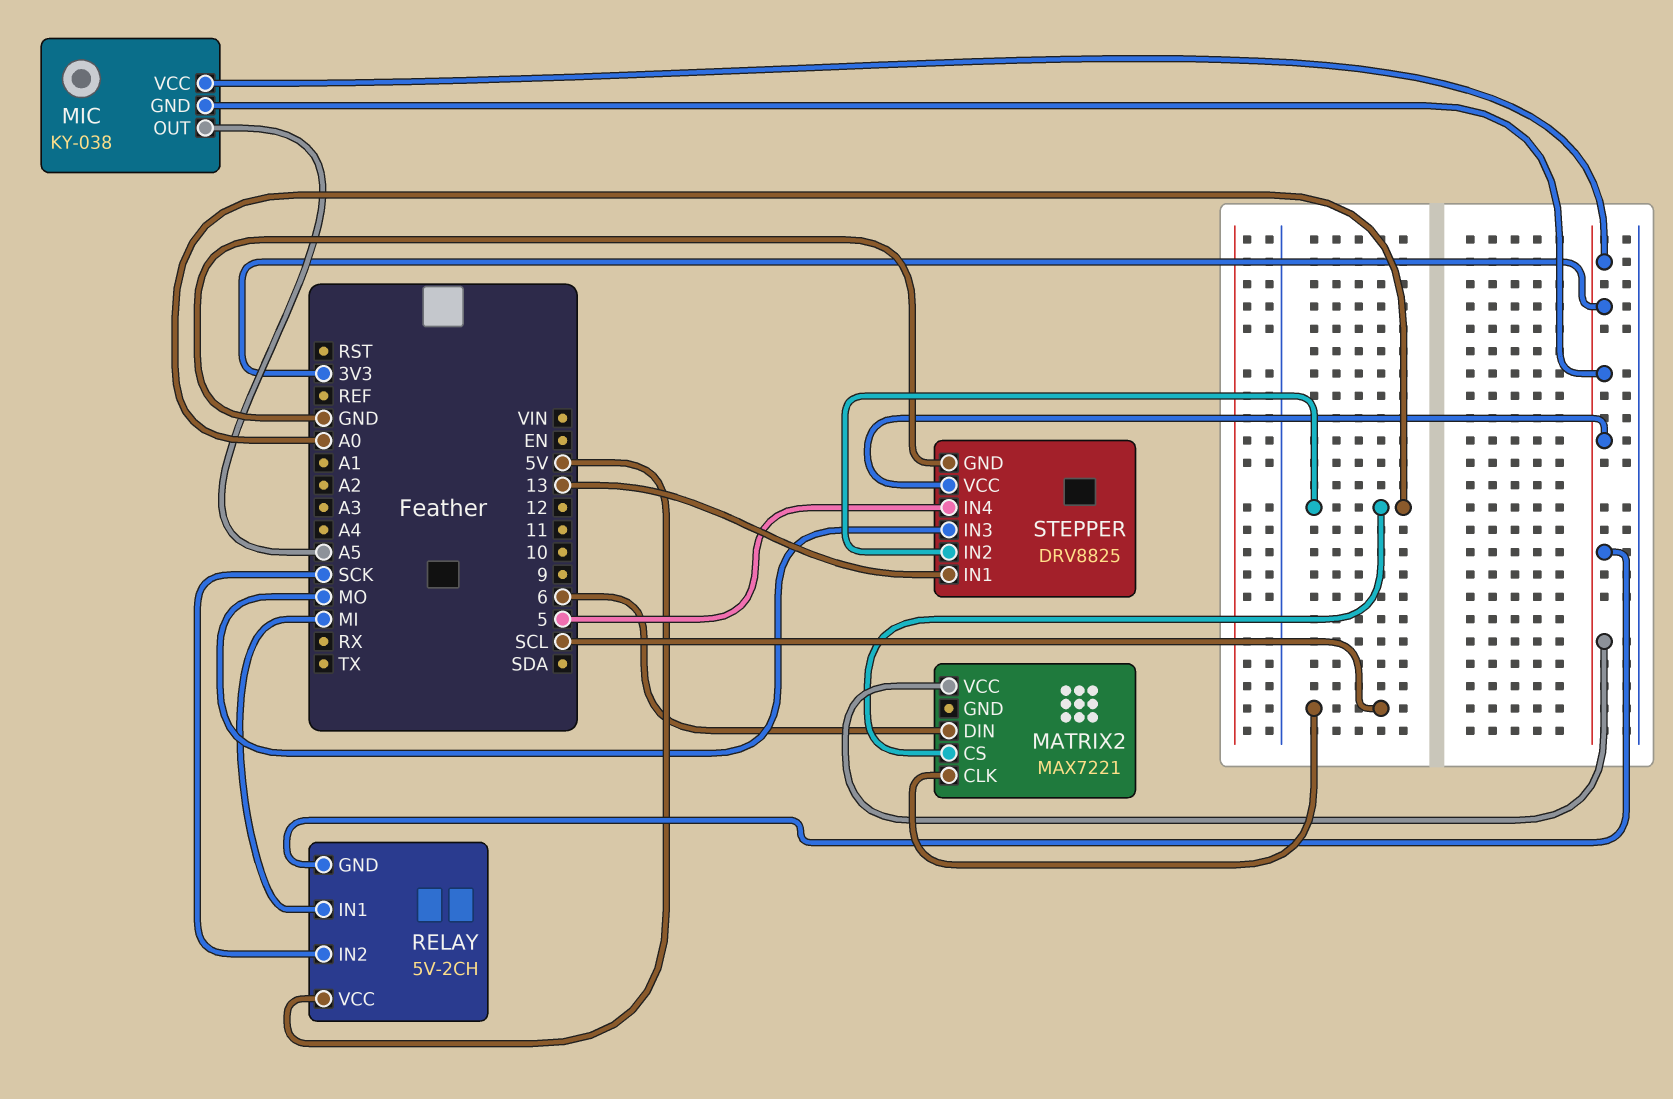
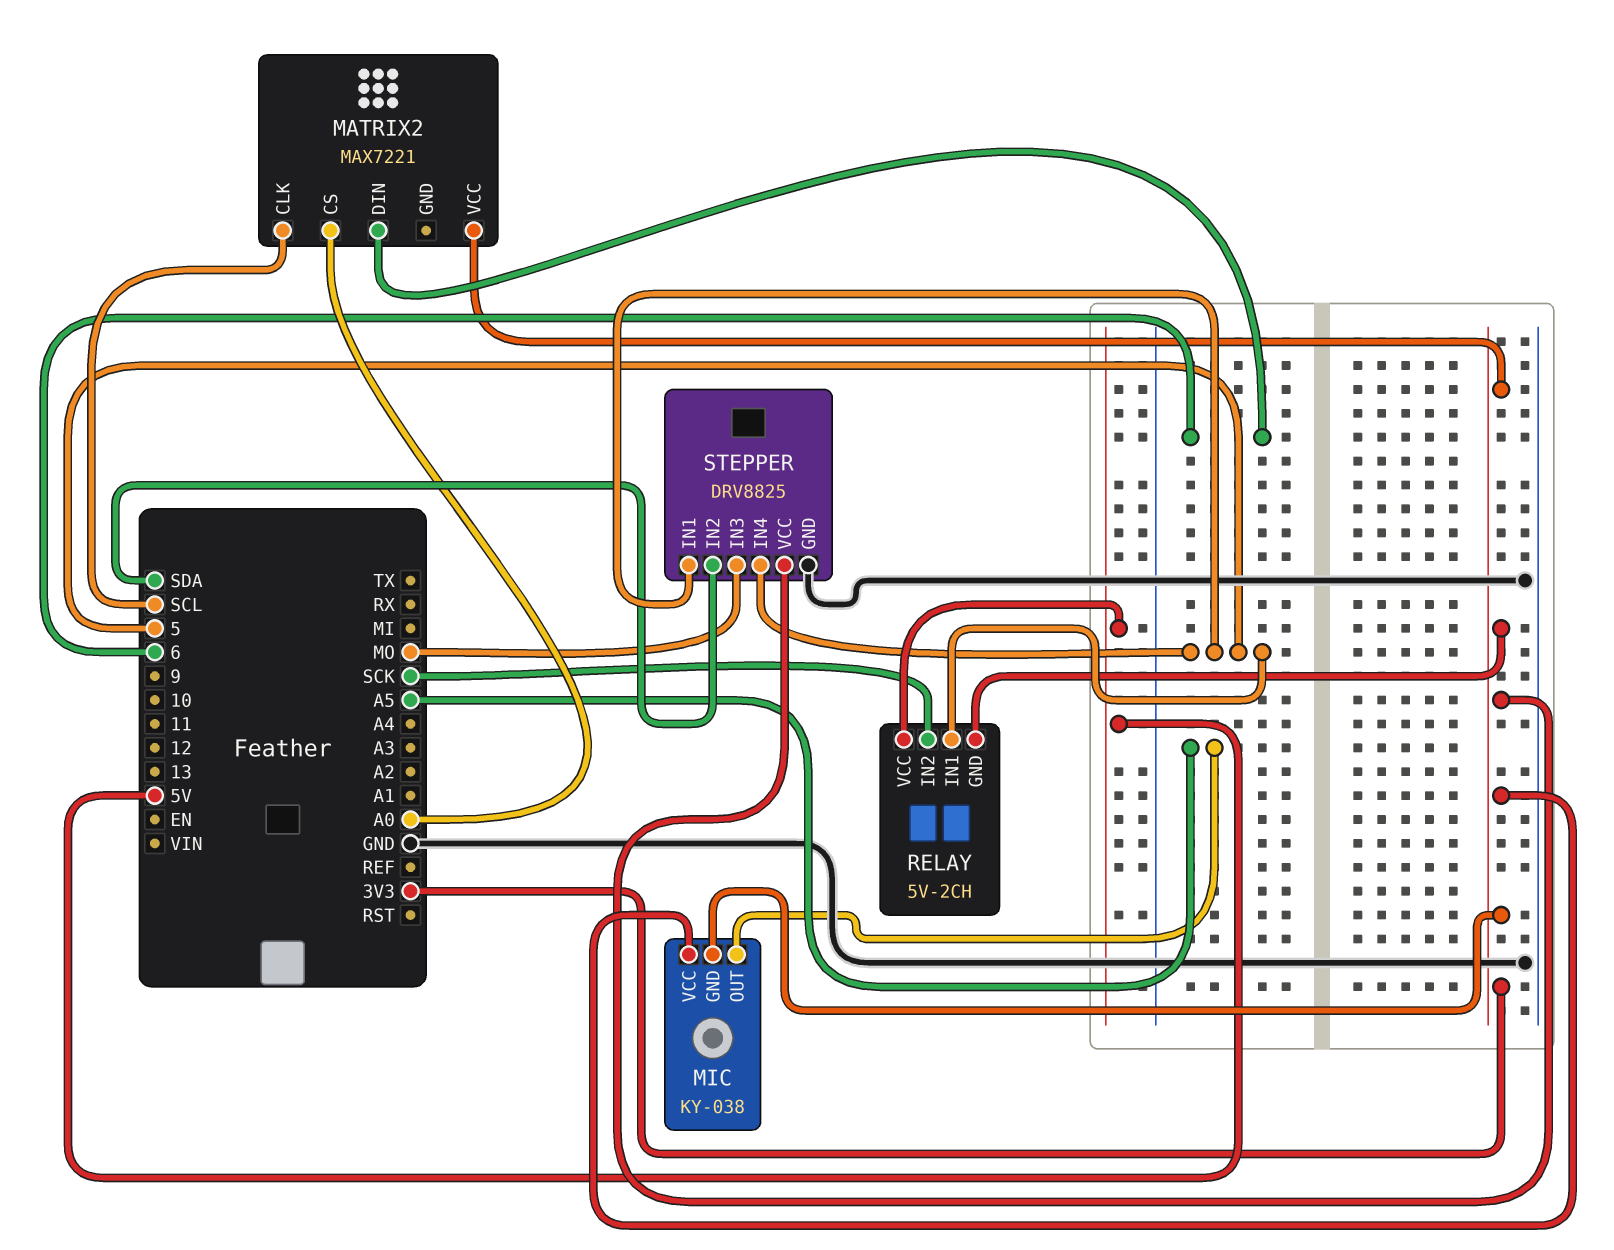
RELAY pin IN1: MI -> 5
STEPPER pin IN1: 13 -> 5
STEPPER pin IN2: A0 -> SDA

